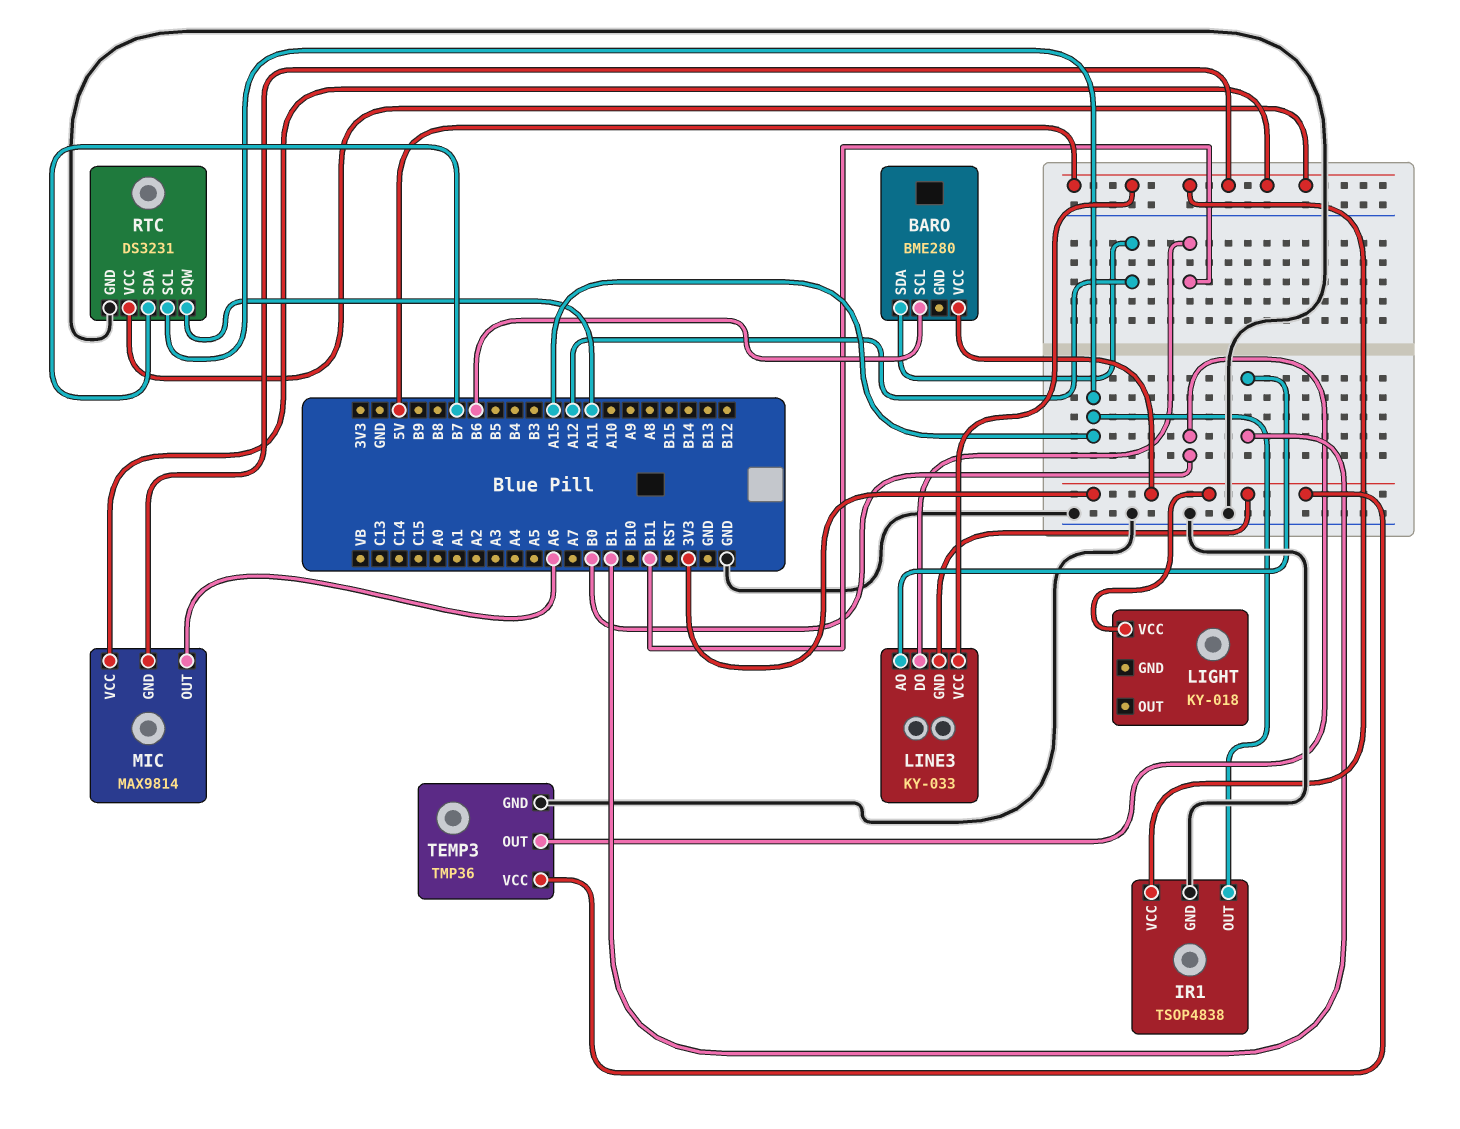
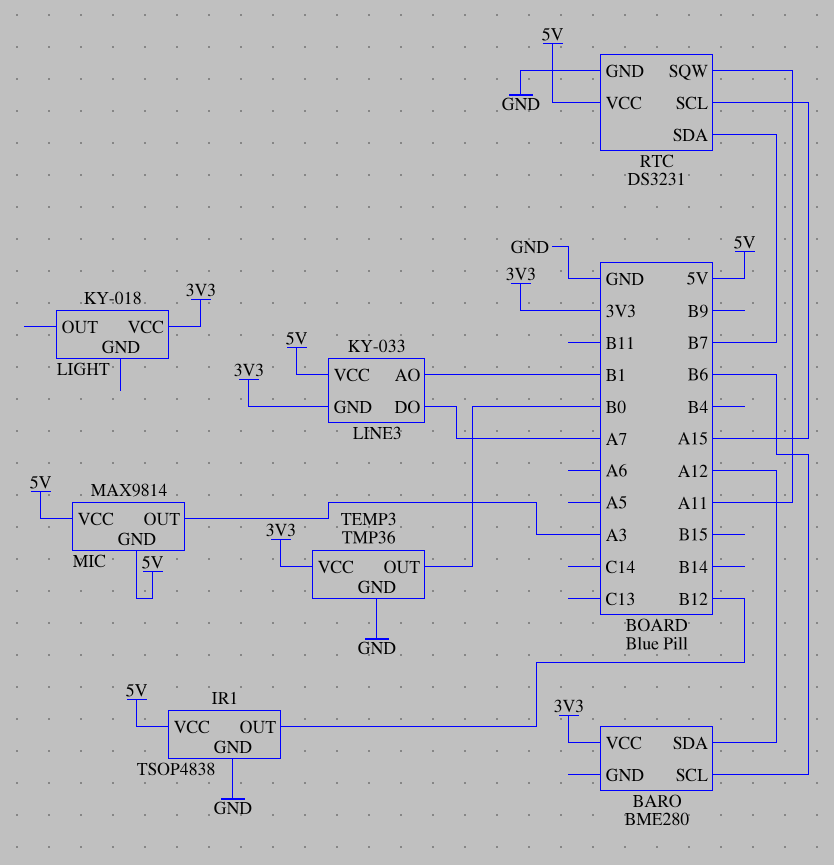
IR1 pin OUT: A15 -> B12
LINE3 pin DO: B11 -> A7
MIC pin OUT: A6 -> A3

